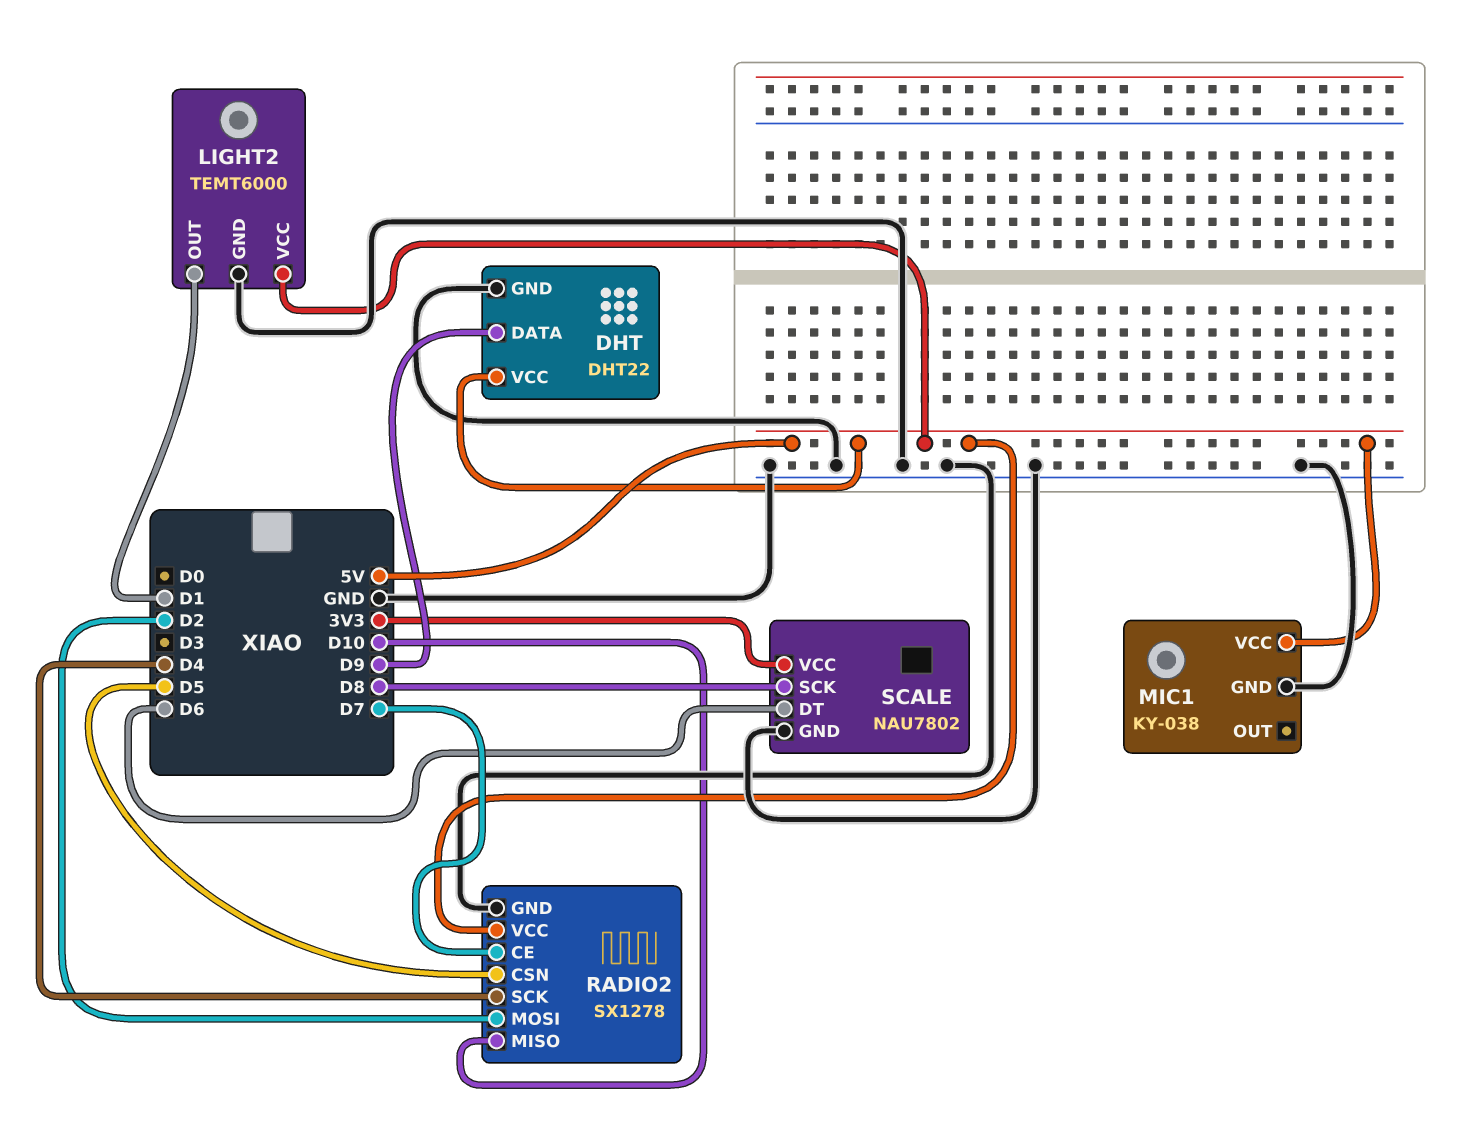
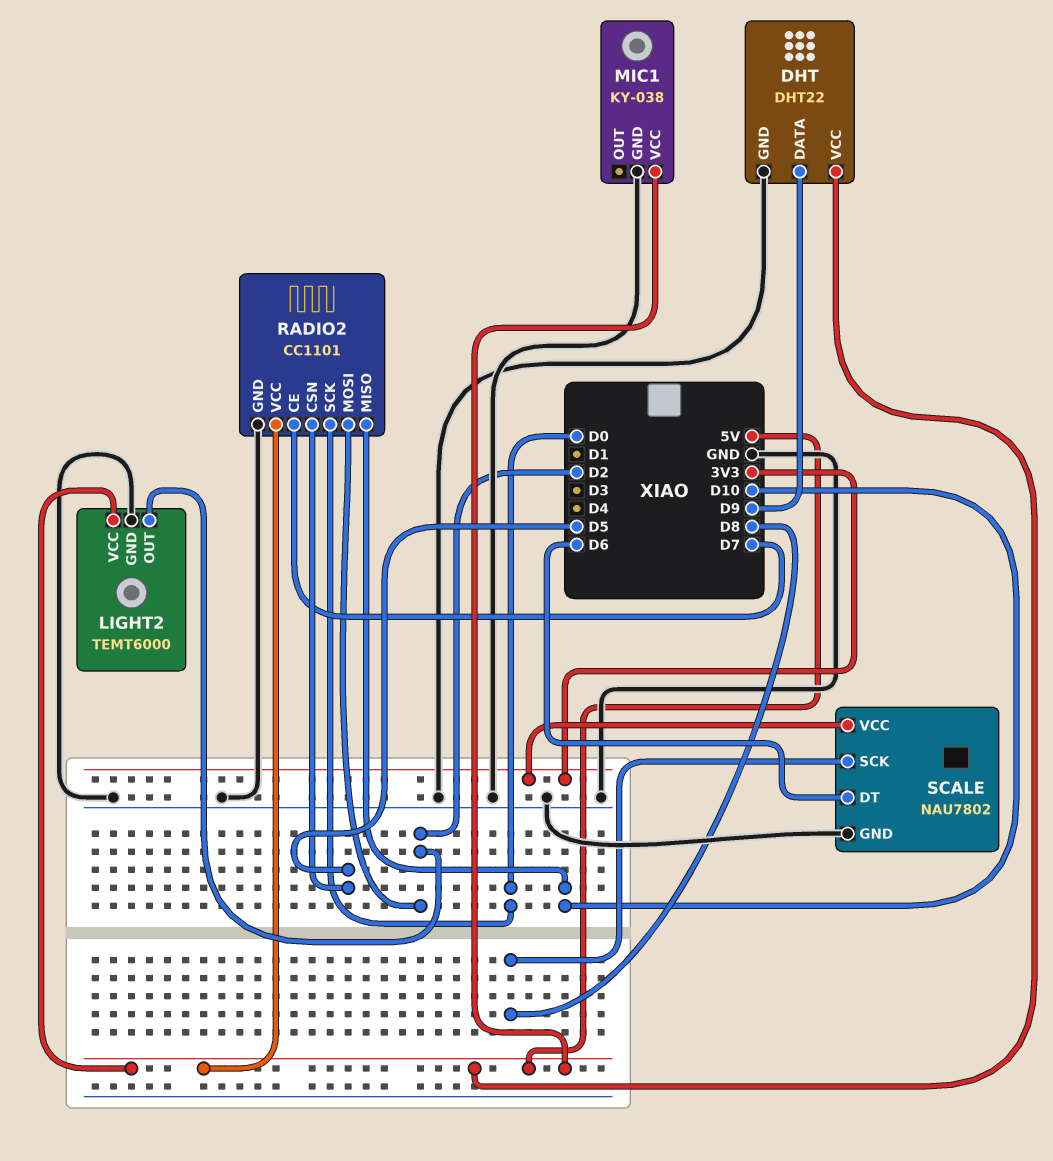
LIGHT2 pin OUT: D1 -> D2
RADIO2: SX1278 -> CC1101
RADIO2 pin SCK: D4 -> D0

